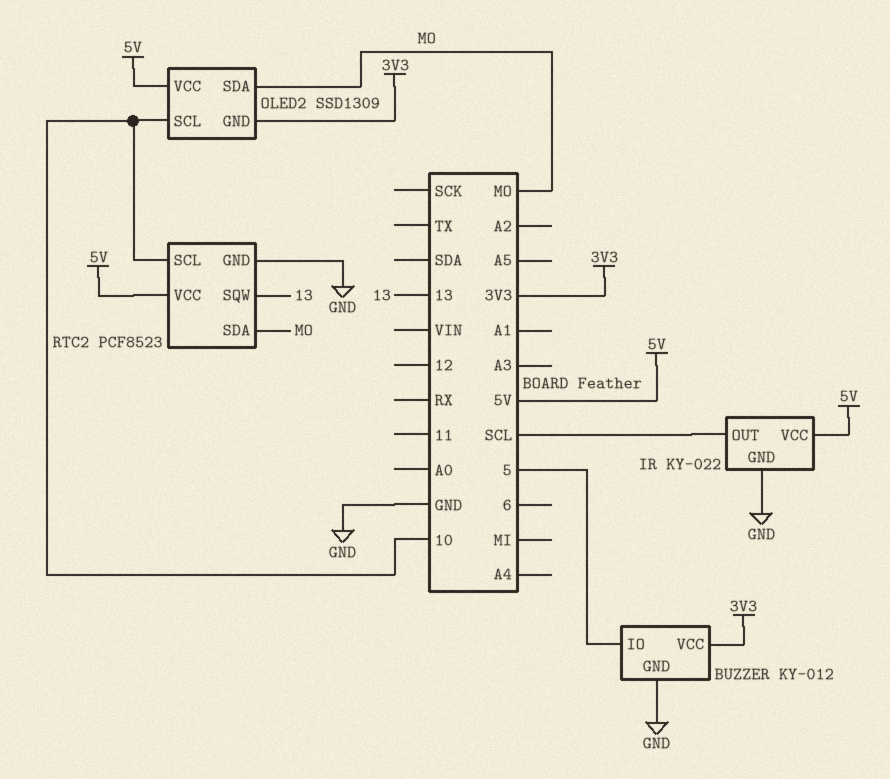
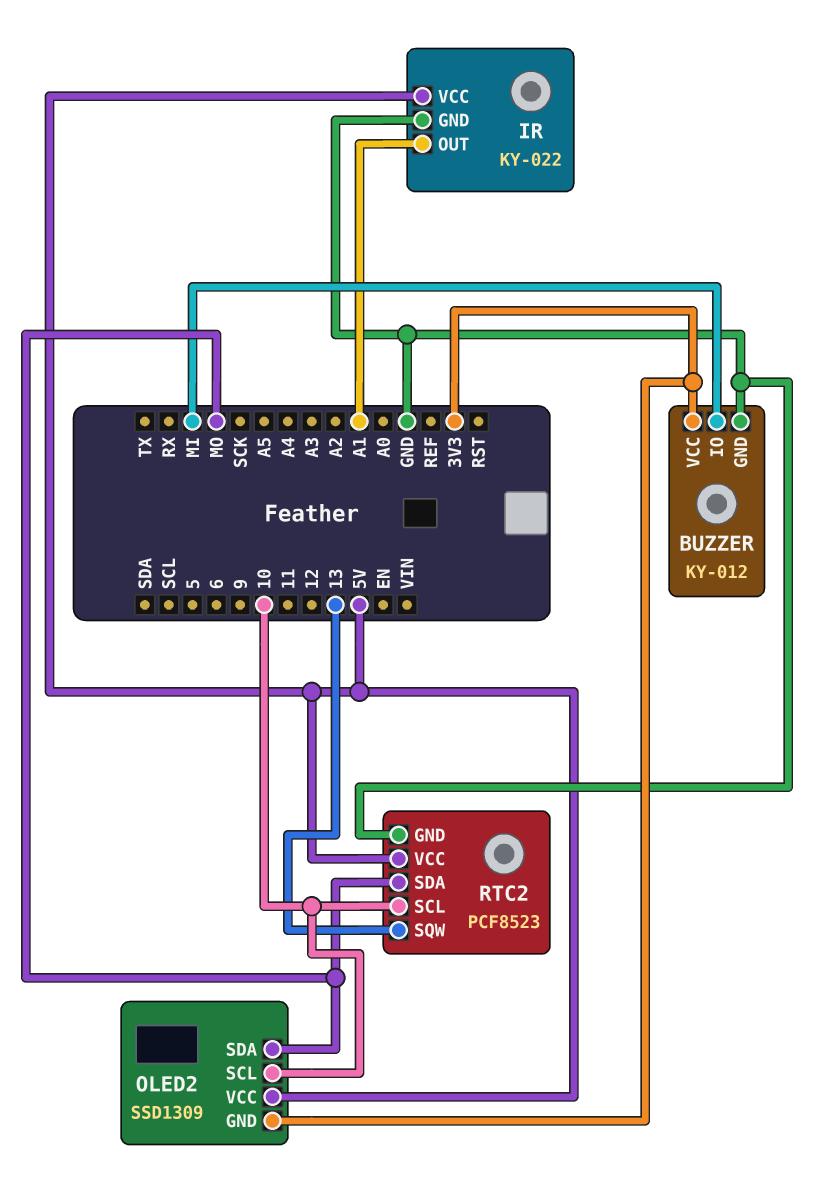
BUZZER pin IO: 5 -> MI
IR pin OUT: SCL -> A1

